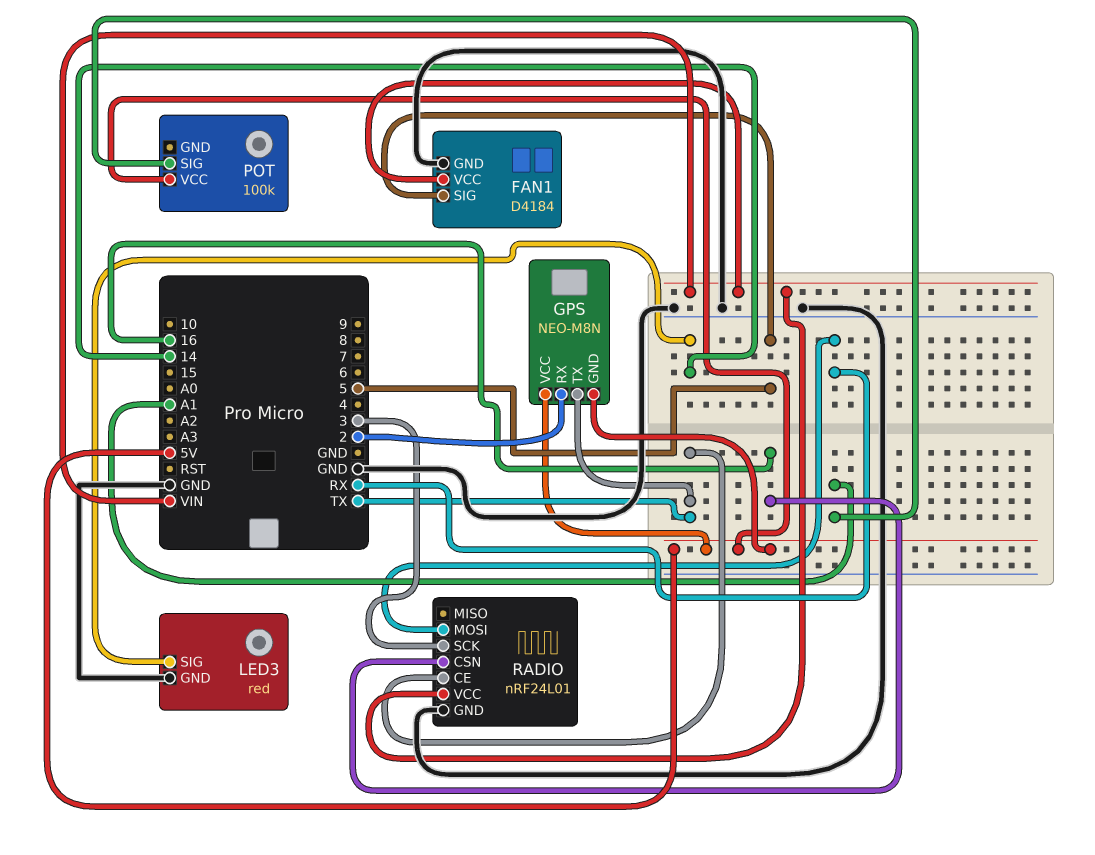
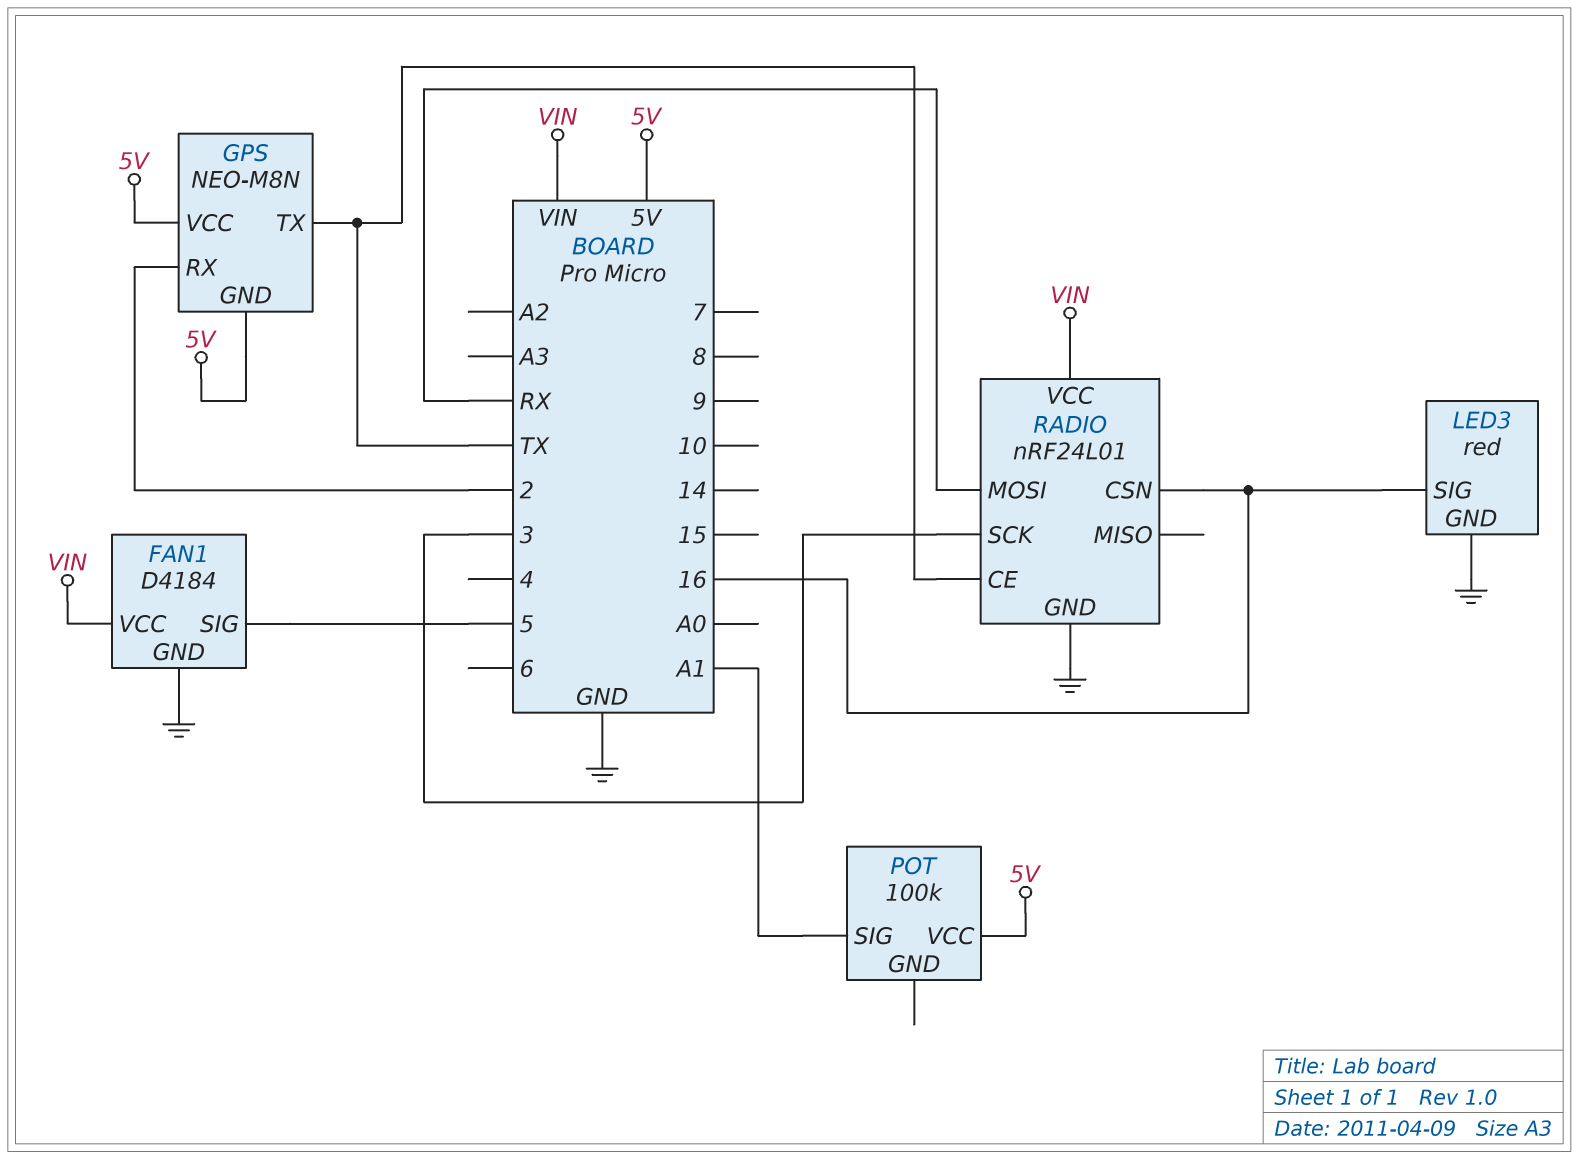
LED3 pin SIG: 14 -> 16

